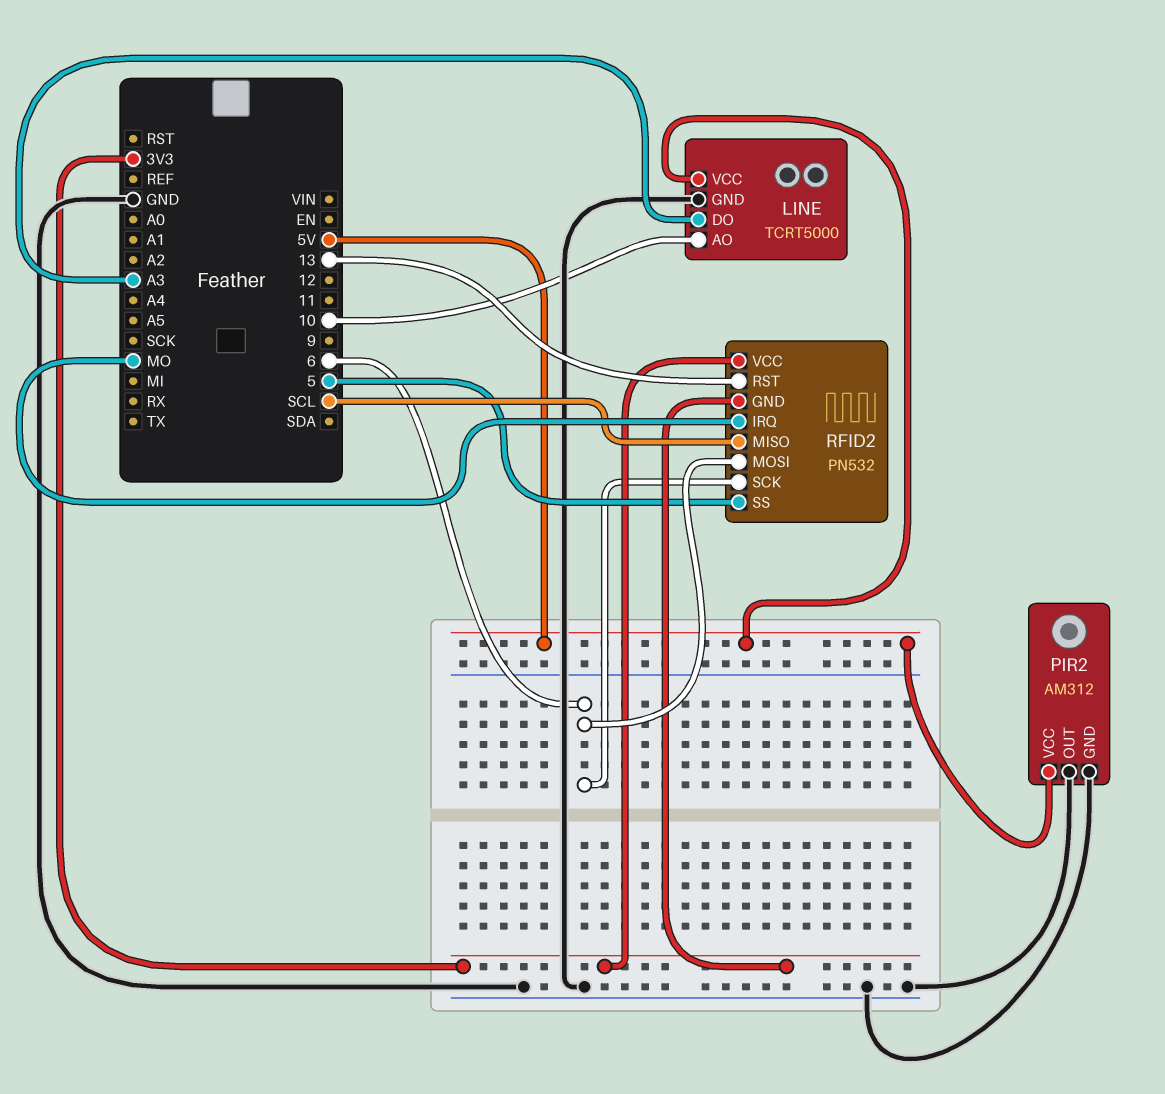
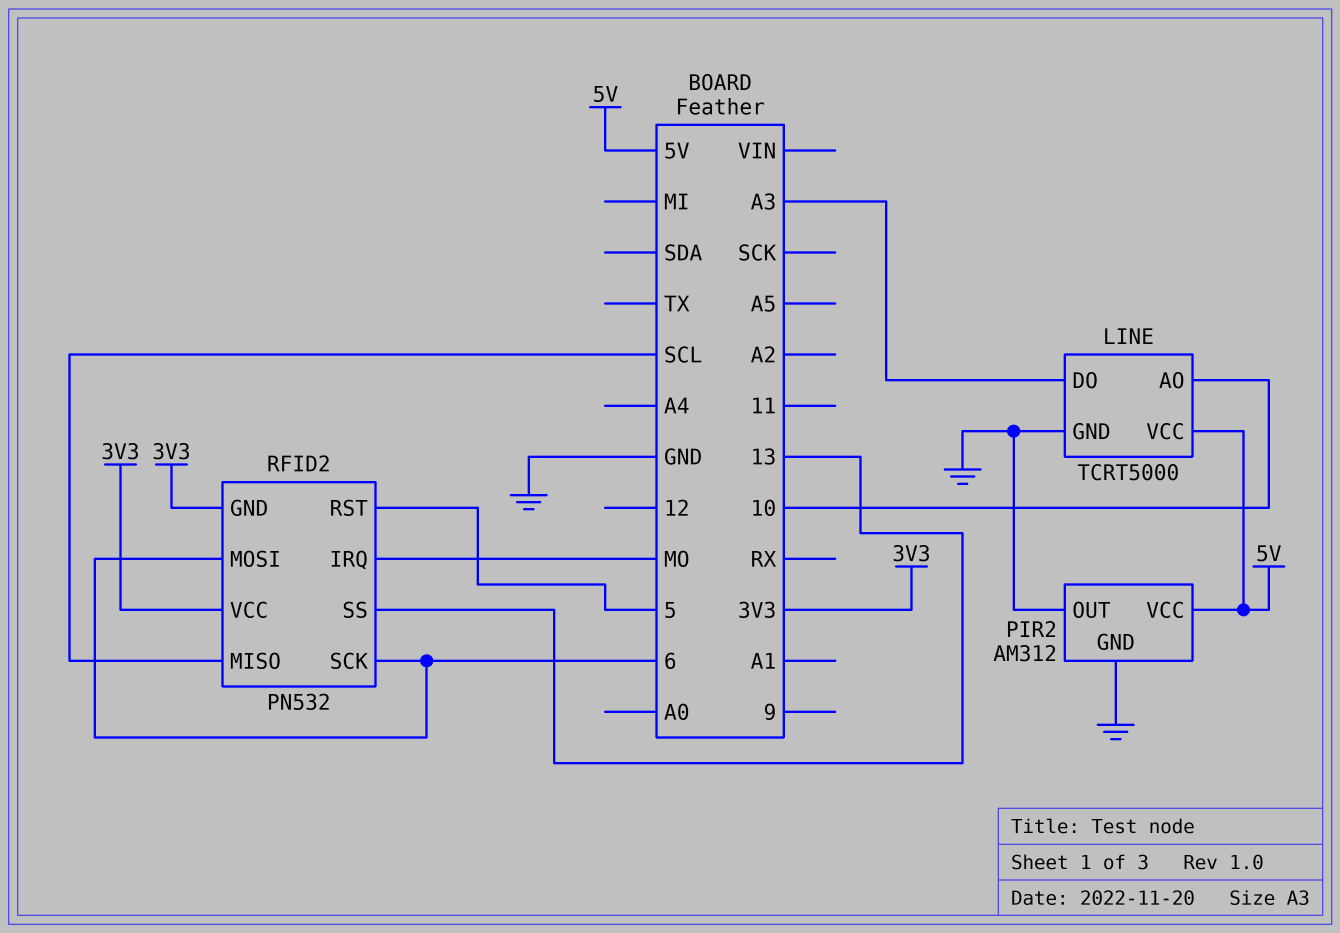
RFID2 pin RST: 13 -> 5
RFID2 pin SS: 5 -> 13

